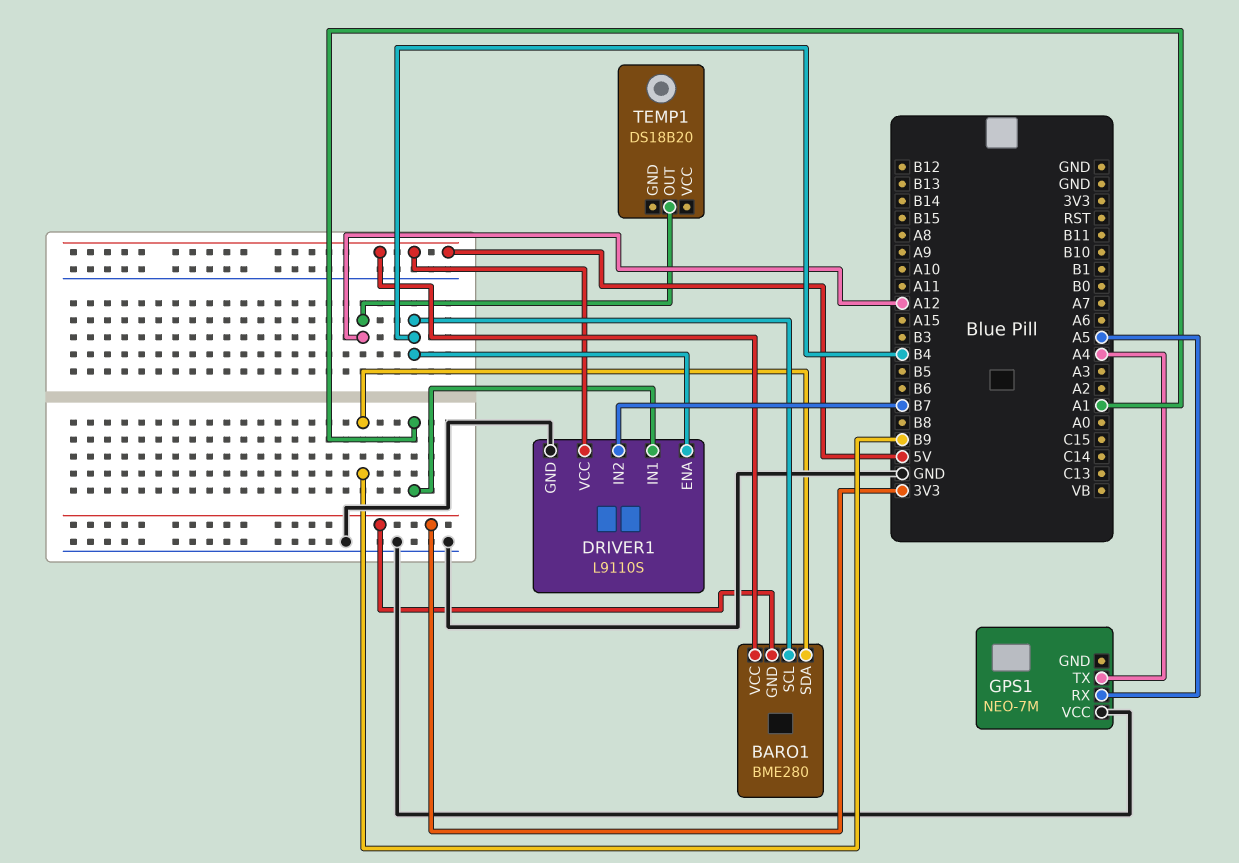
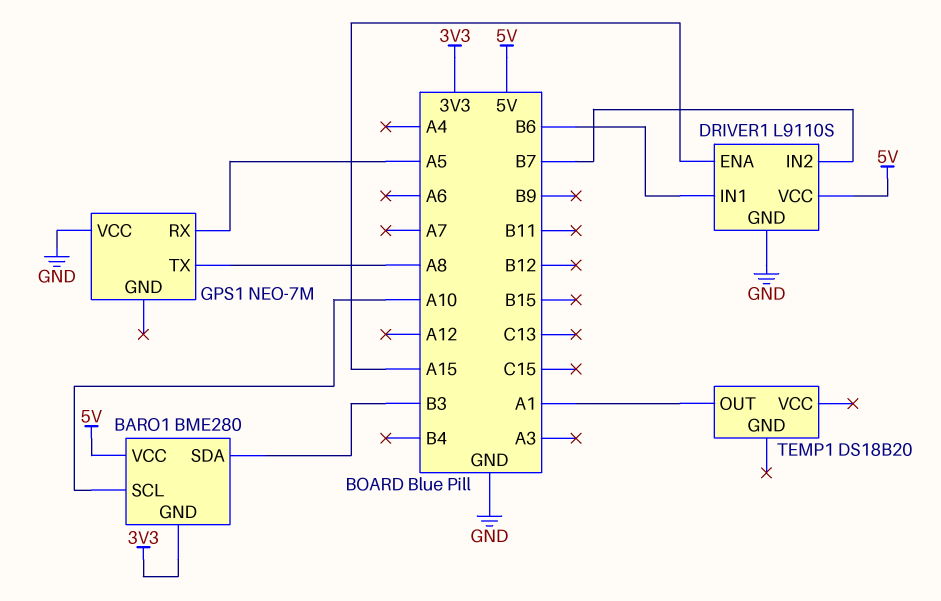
BARO1 pin SCL: B4 -> A10
BARO1 pin SDA: B9 -> B3
DRIVER1 pin ENA: B4 -> A15
DRIVER1 pin IN1: A1 -> B6
GPS1 pin TX: A4 -> A8
TEMP1 pin OUT: A12 -> A1

